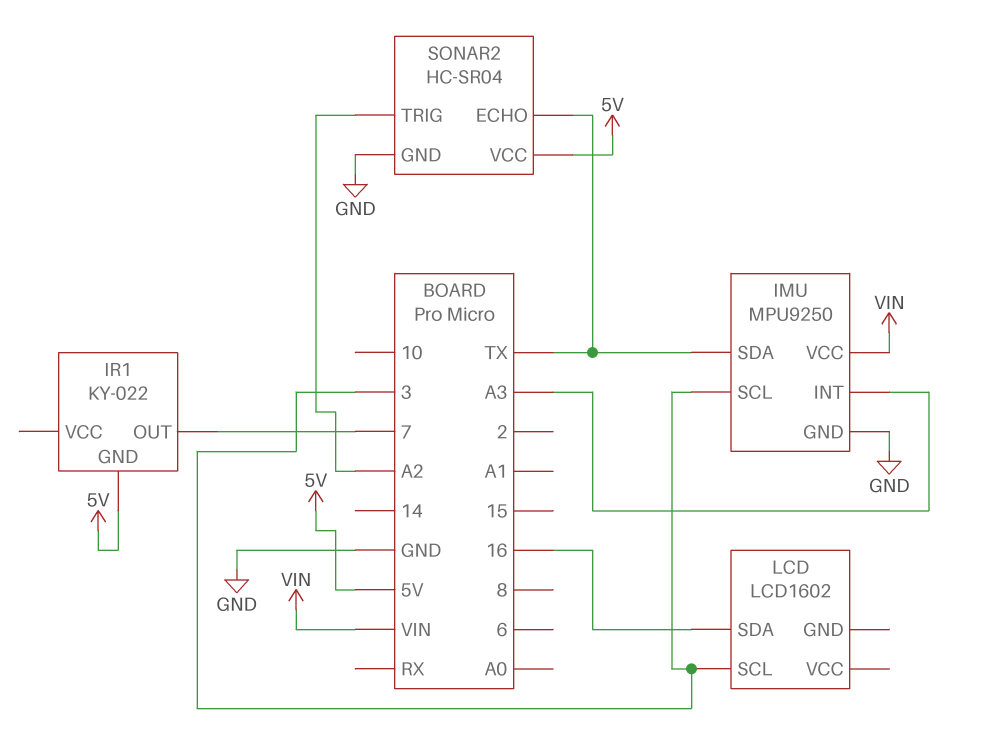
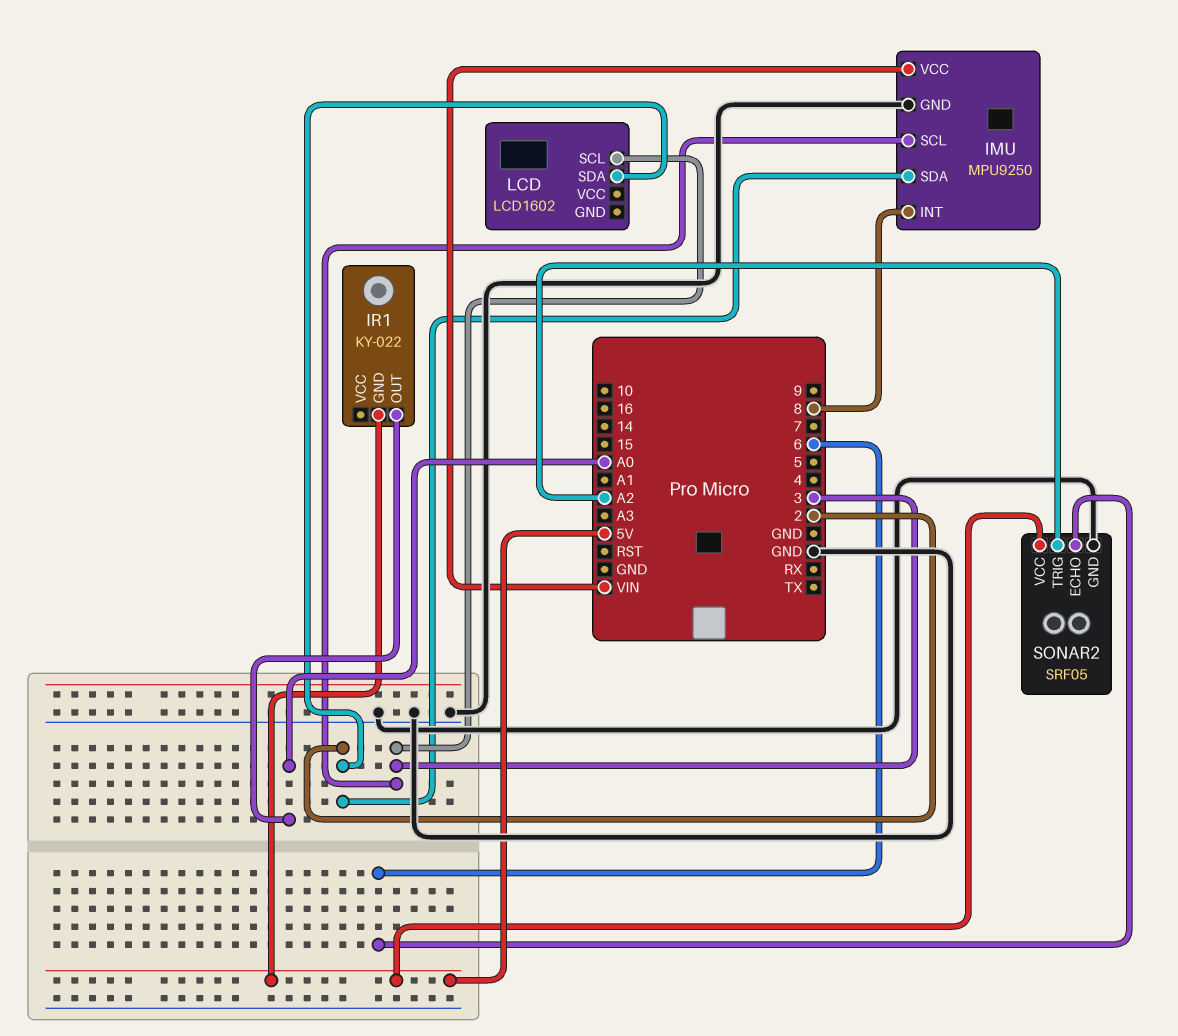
IMU pin INT: A3 -> 8
IMU pin SDA: TX -> 2
IR1 pin OUT: 7 -> A0
LCD pin SDA: 16 -> 2
SONAR2: HC-SR04 -> SRF05
SONAR2 pin ECHO: TX -> 6

